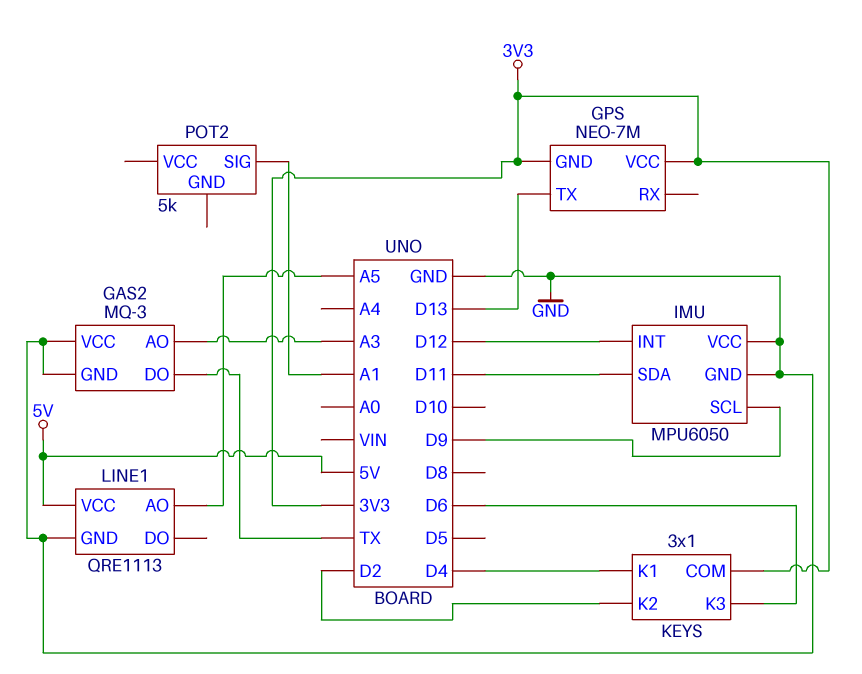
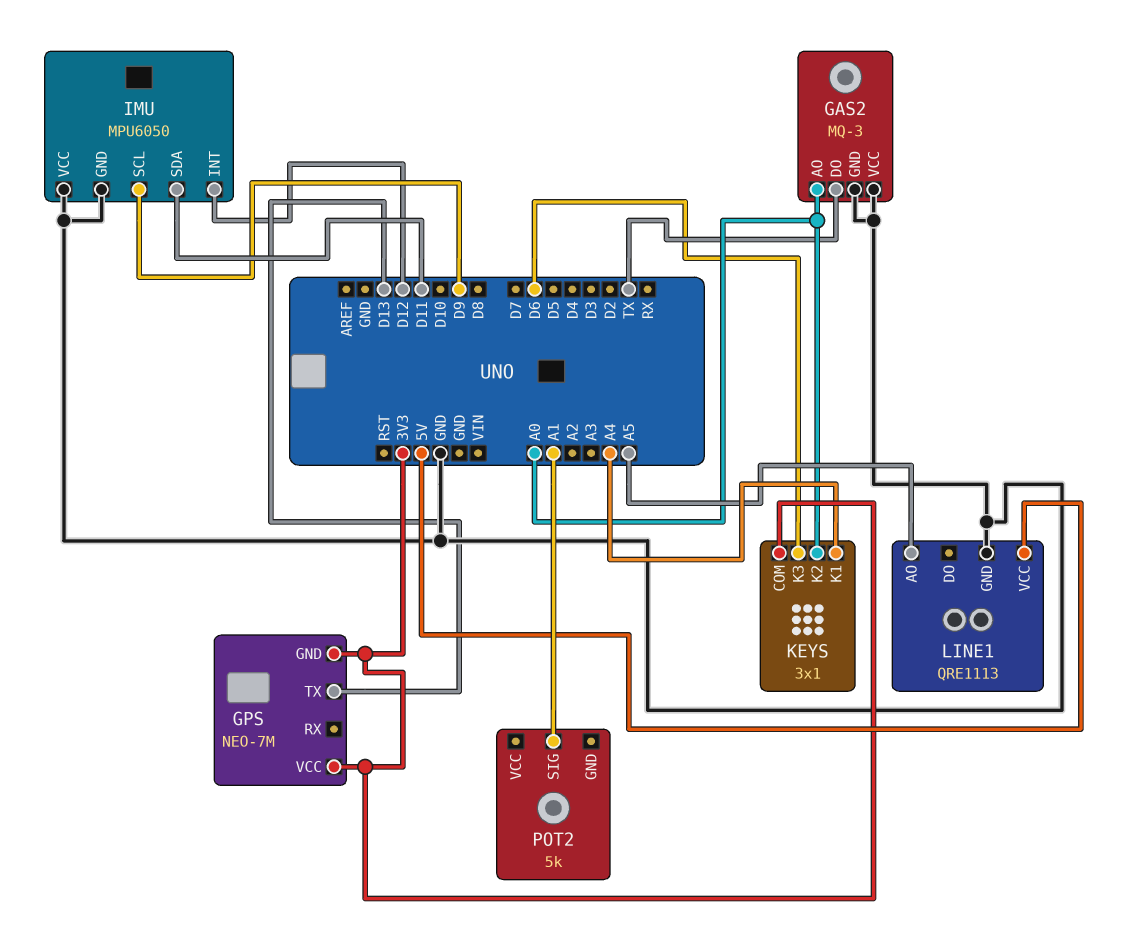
GAS2 pin AO: A3 -> A0
KEYS pin K1: D4 -> A4
KEYS pin K2: D2 -> A0

